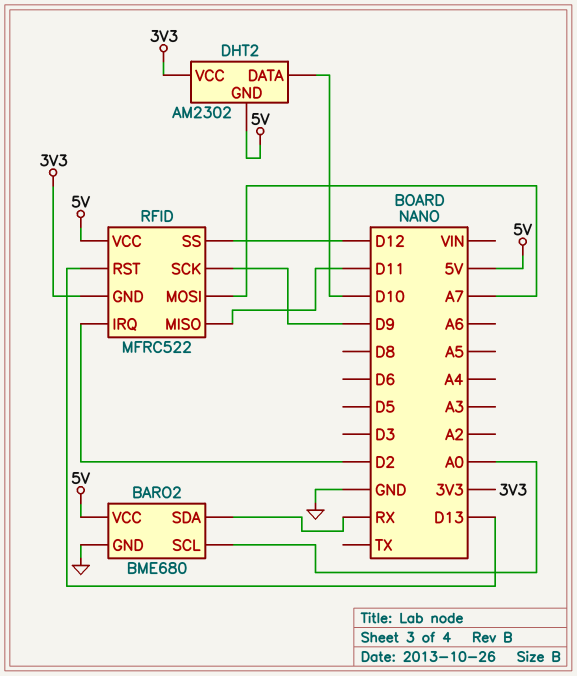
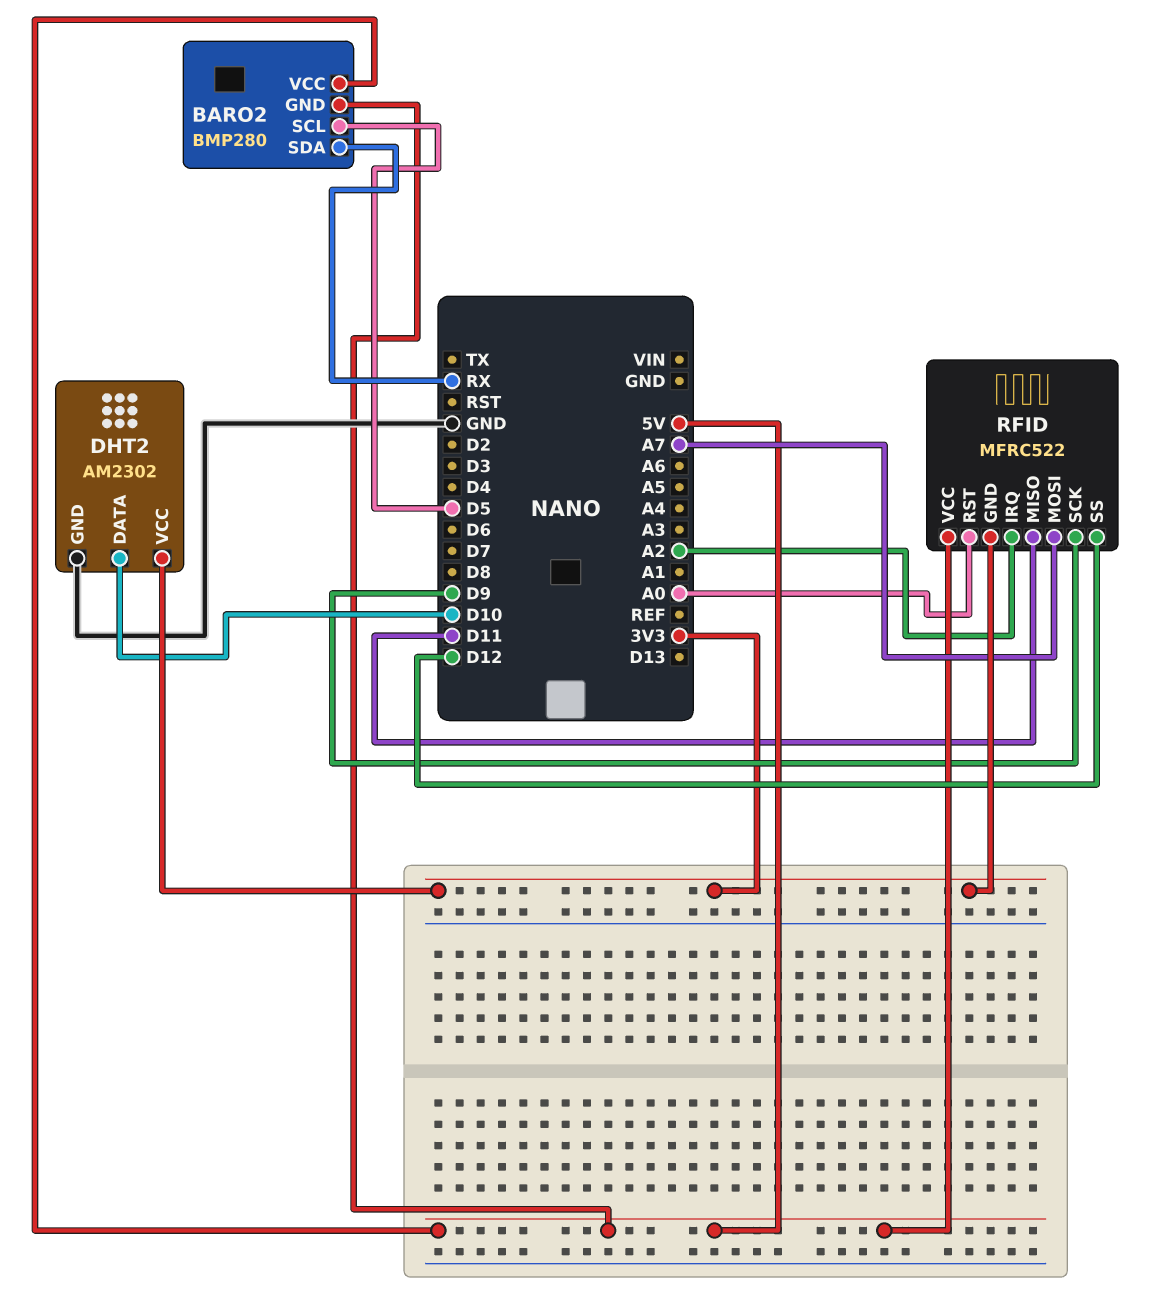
BARO2: BME680 -> BMP280
BARO2 pin GND: GND -> 5V
BARO2 pin SCL: A0 -> D5
DHT2 pin GND: 5V -> GND
RFID pin IRQ: D2 -> A2
RFID pin RST: D13 -> A0

